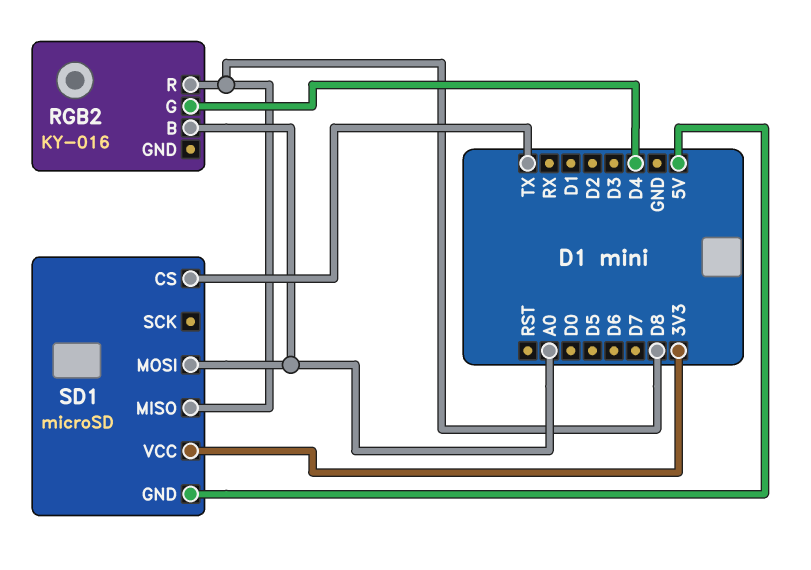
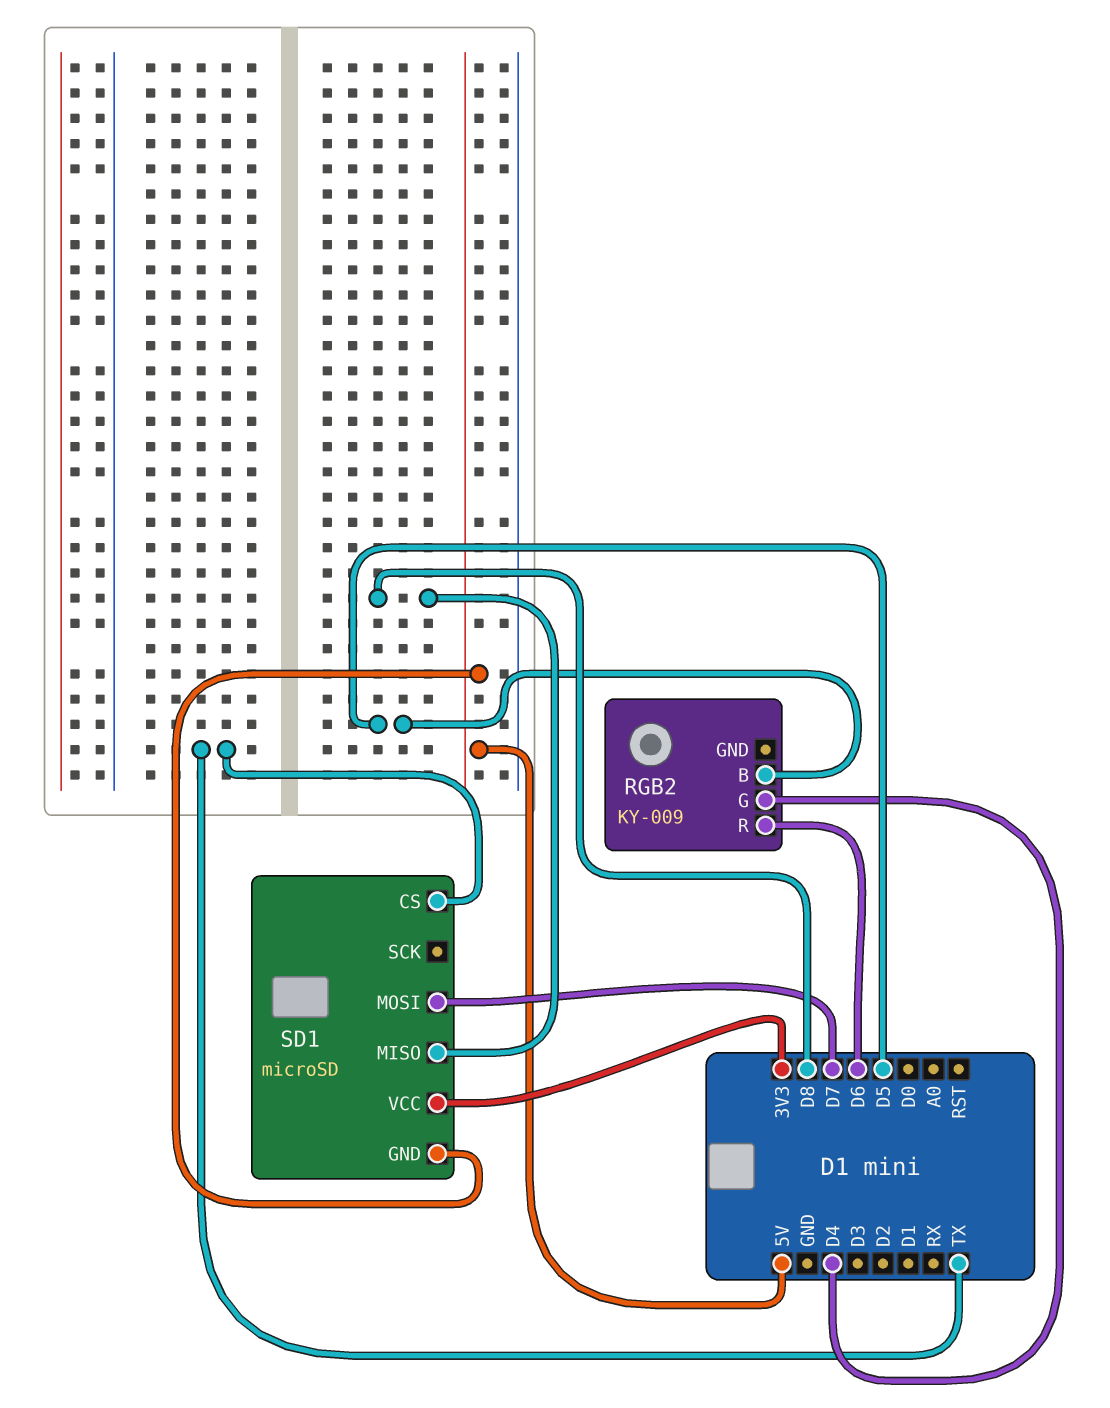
RGB2: KY-016 -> KY-009
RGB2 pin B: A0 -> D5
RGB2 pin R: D8 -> D6
SD1 pin MOSI: A0 -> D7

